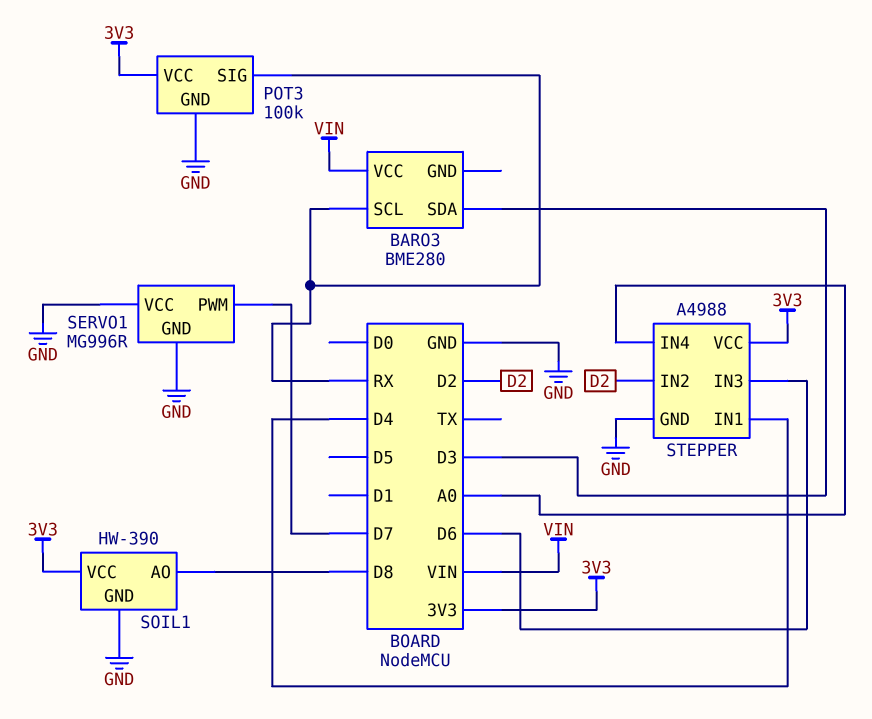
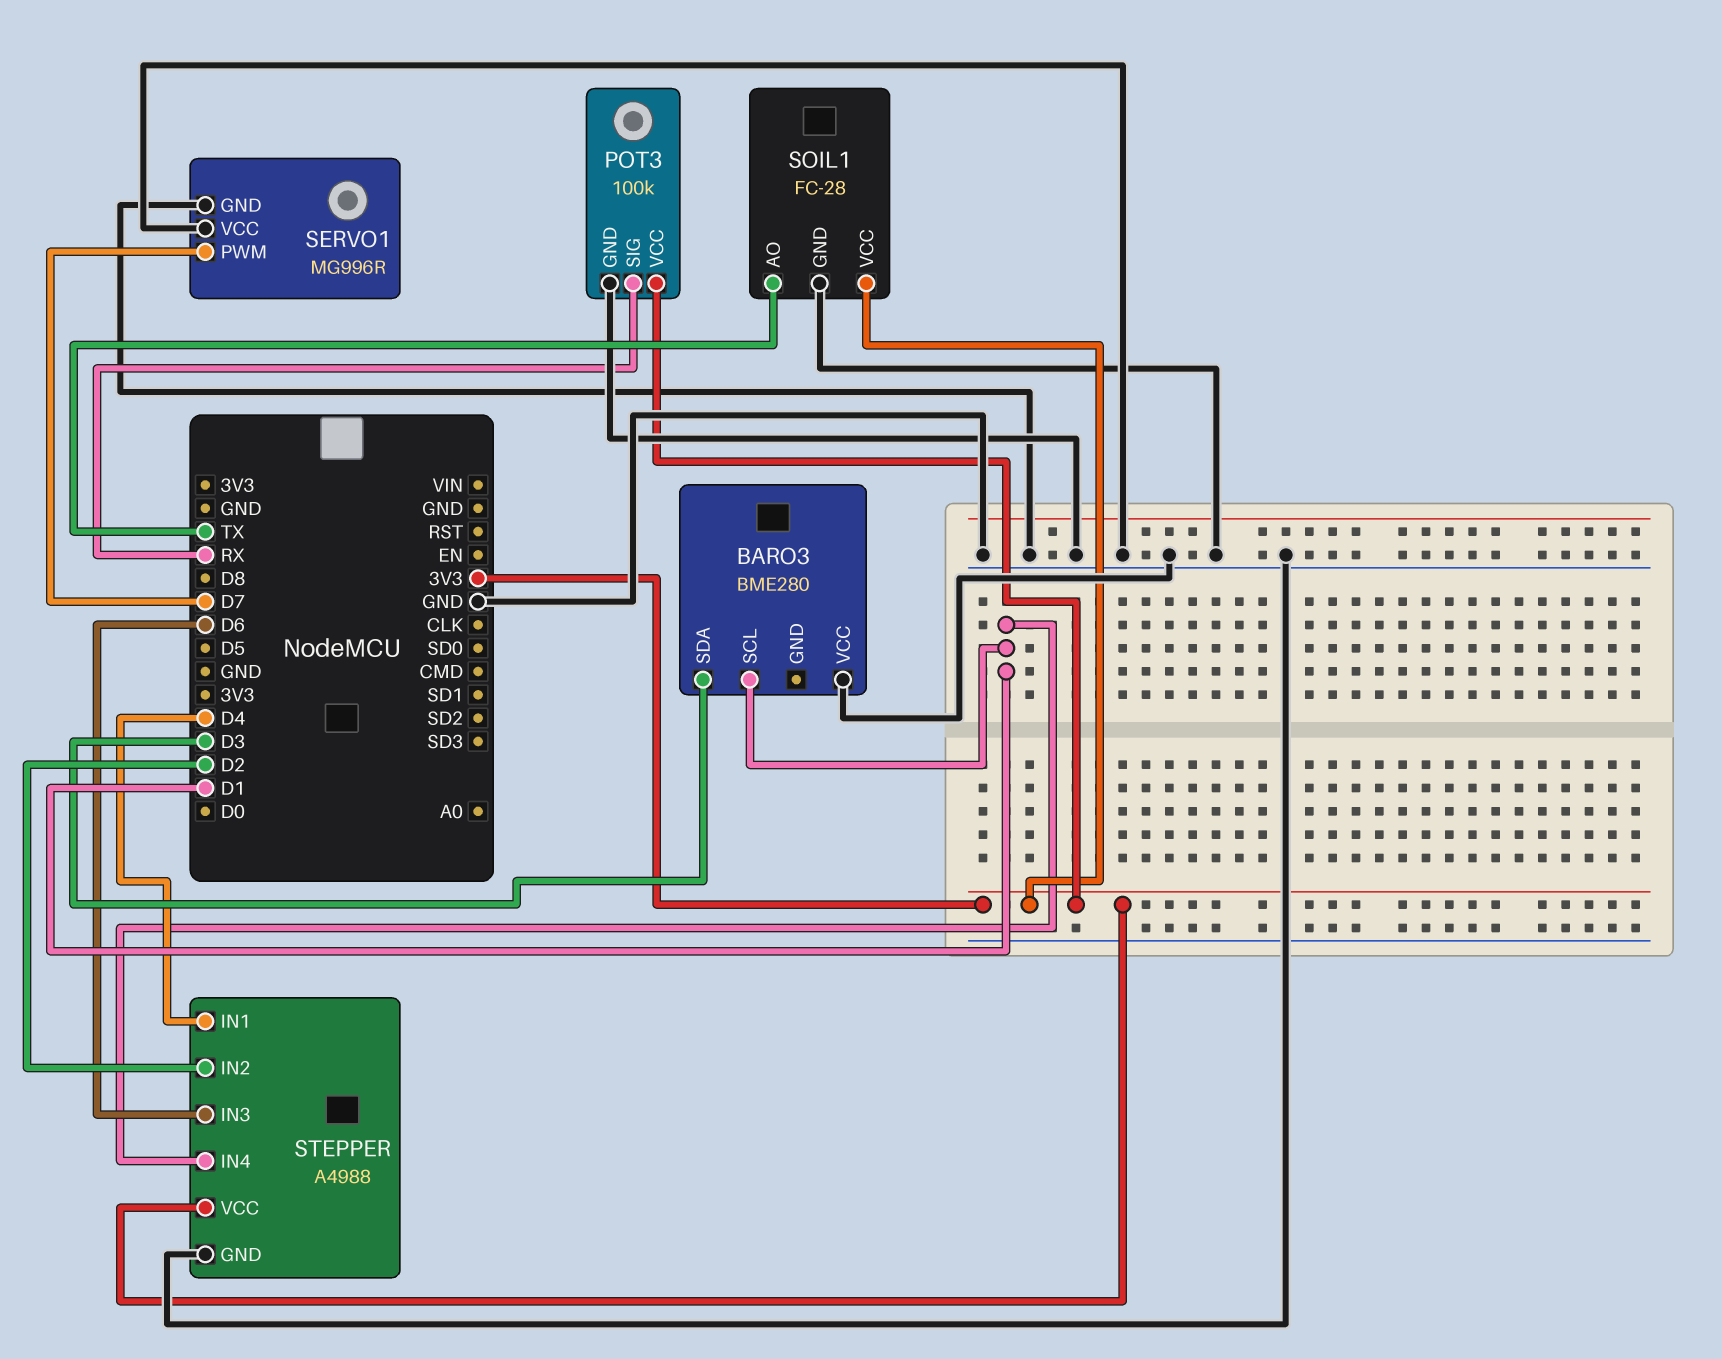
BARO3 pin SCL: RX -> D1
BARO3 pin VCC: VIN -> GND
SOIL1: HW-390 -> FC-28
SOIL1 pin AO: D8 -> TX
STEPPER pin IN4: A0 -> D1

